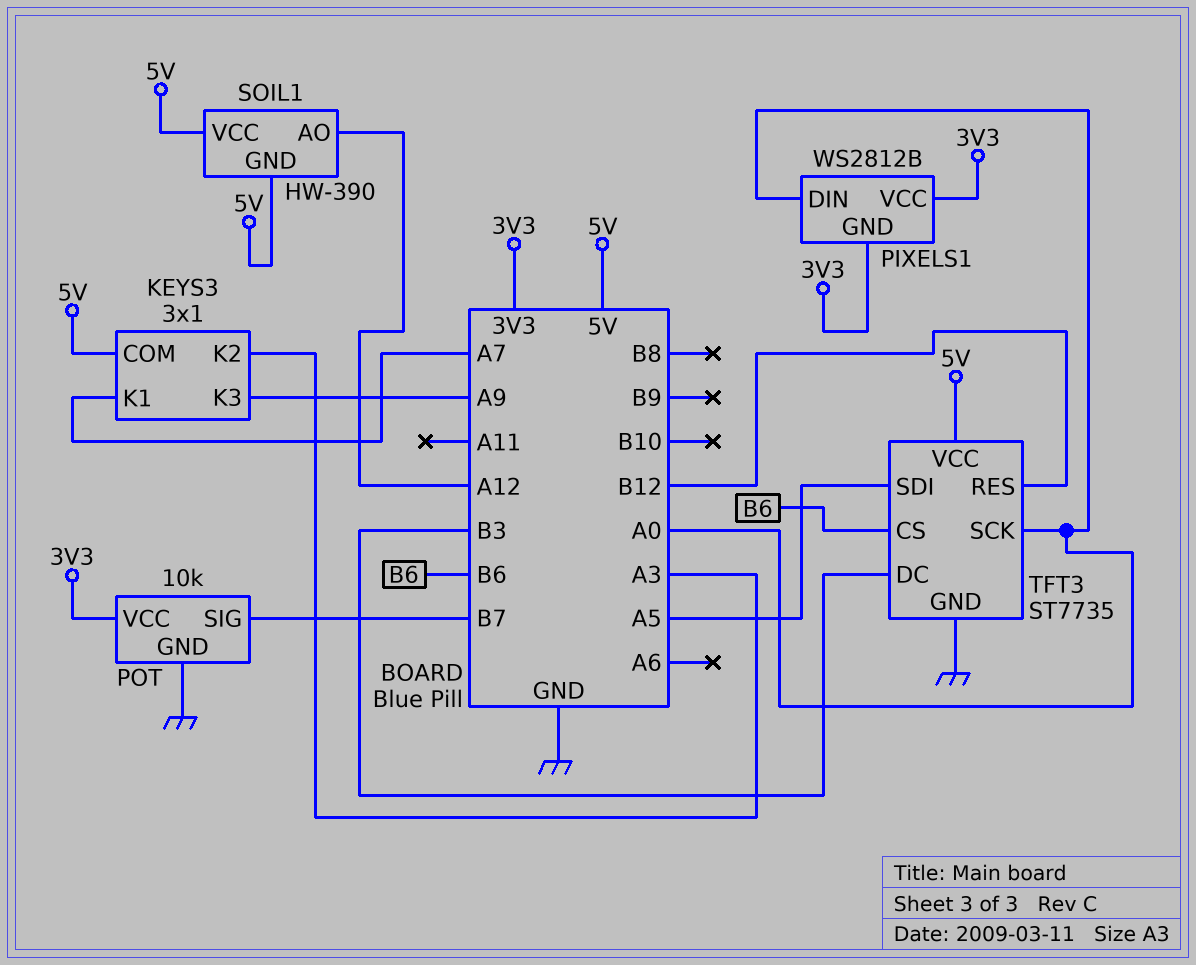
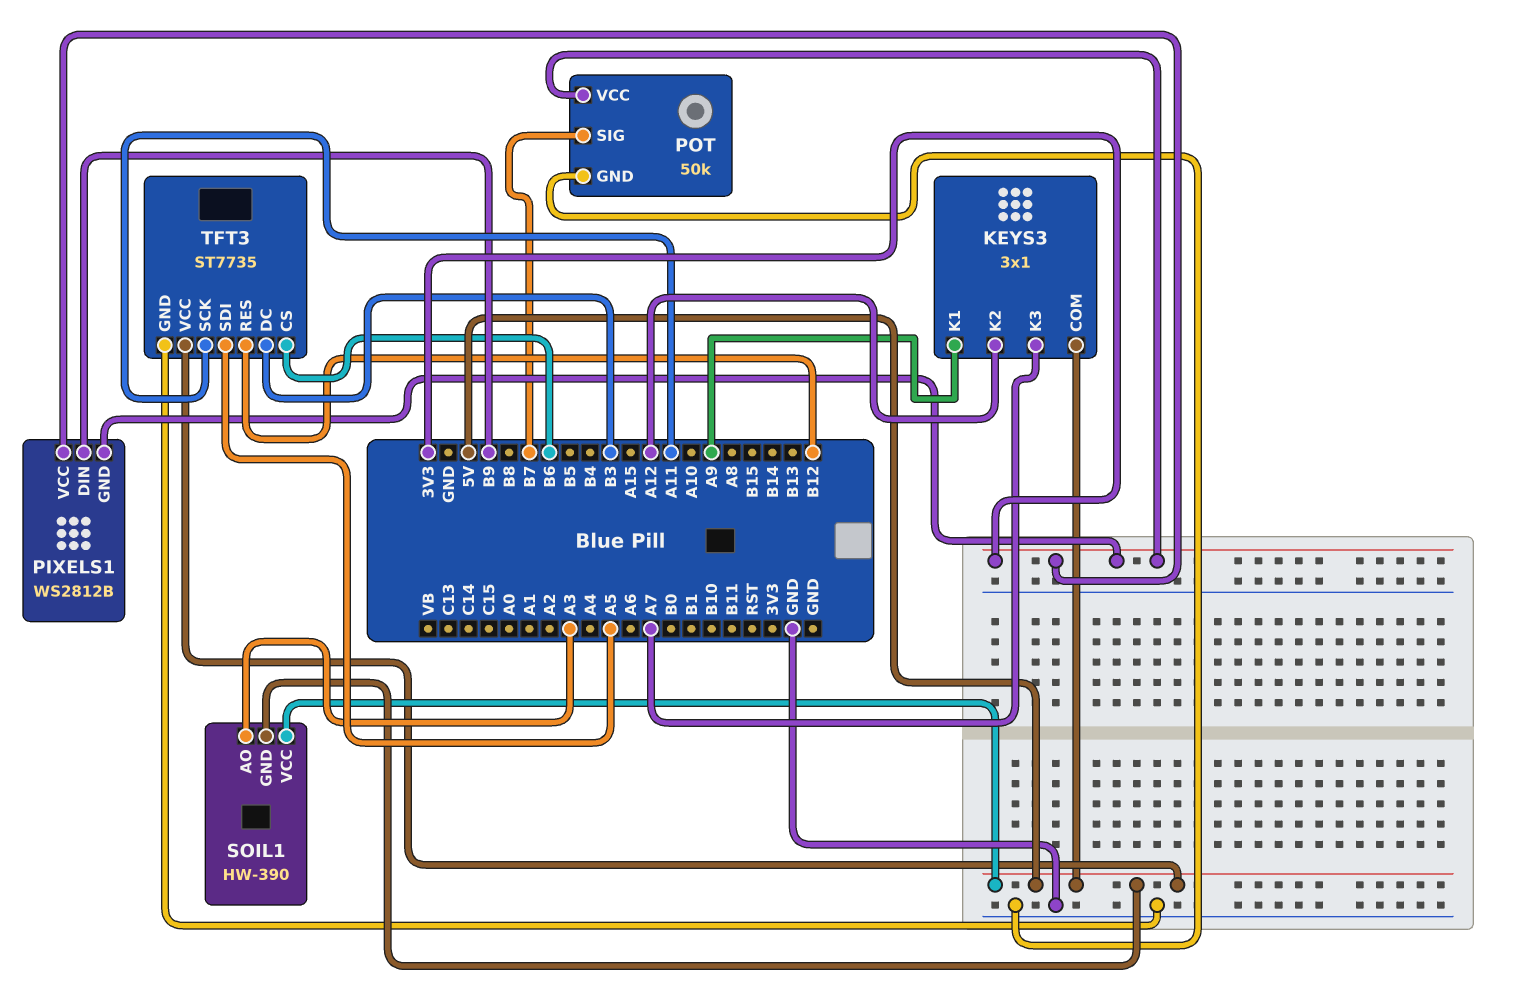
KEYS3 pin K1: A7 -> A9
KEYS3 pin K2: A3 -> A12
KEYS3 pin K3: A9 -> A7
PIXELS1 pin DIN: A0 -> B9
POT: 10k -> 50k
SOIL1 pin AO: A12 -> A3
TFT3 pin SCK: A0 -> A11

